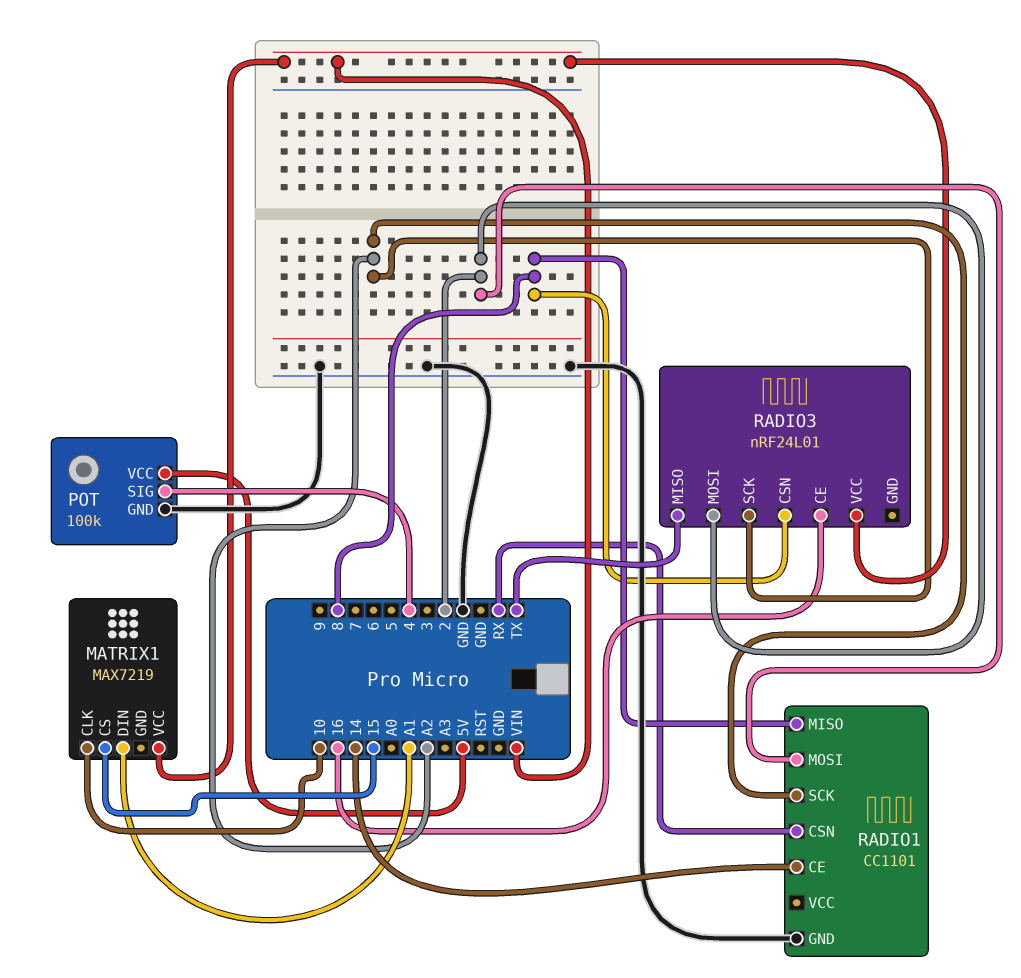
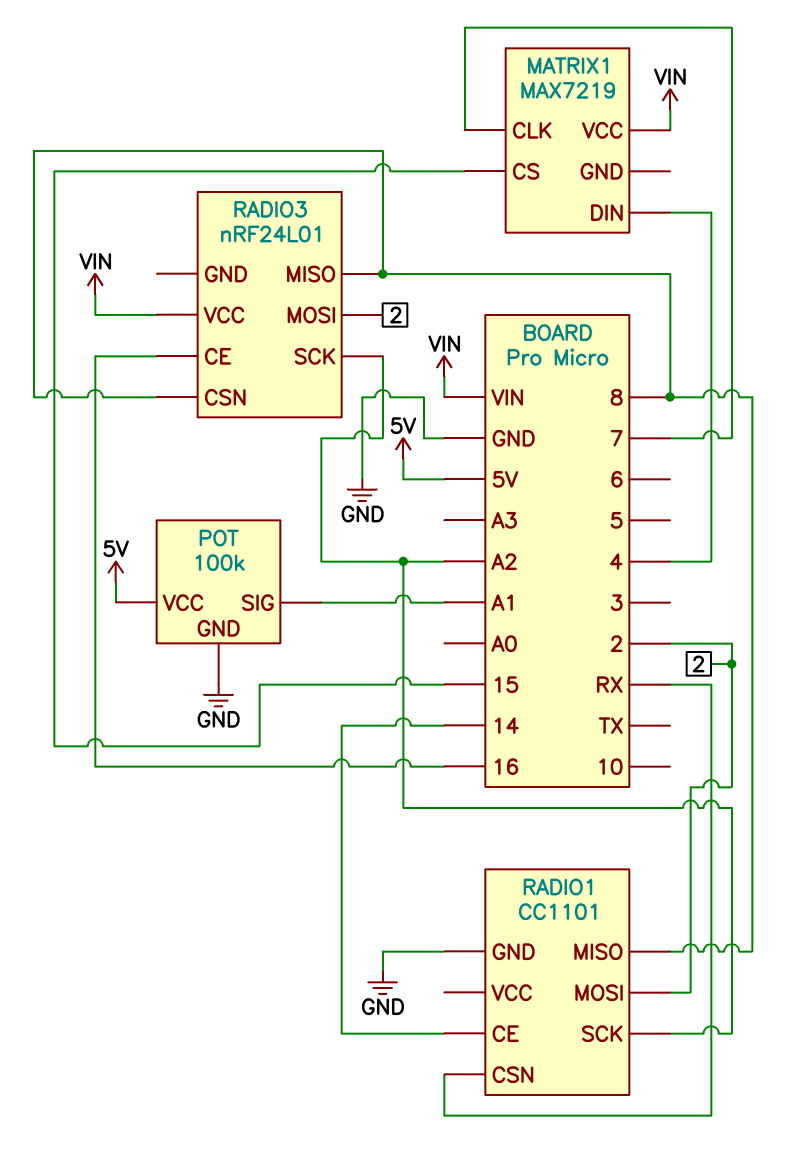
MATRIX1 pin CLK: 10 -> 7
MATRIX1 pin DIN: A1 -> 4
POT pin SIG: 4 -> A1
RADIO3 pin MISO: TX -> 8

